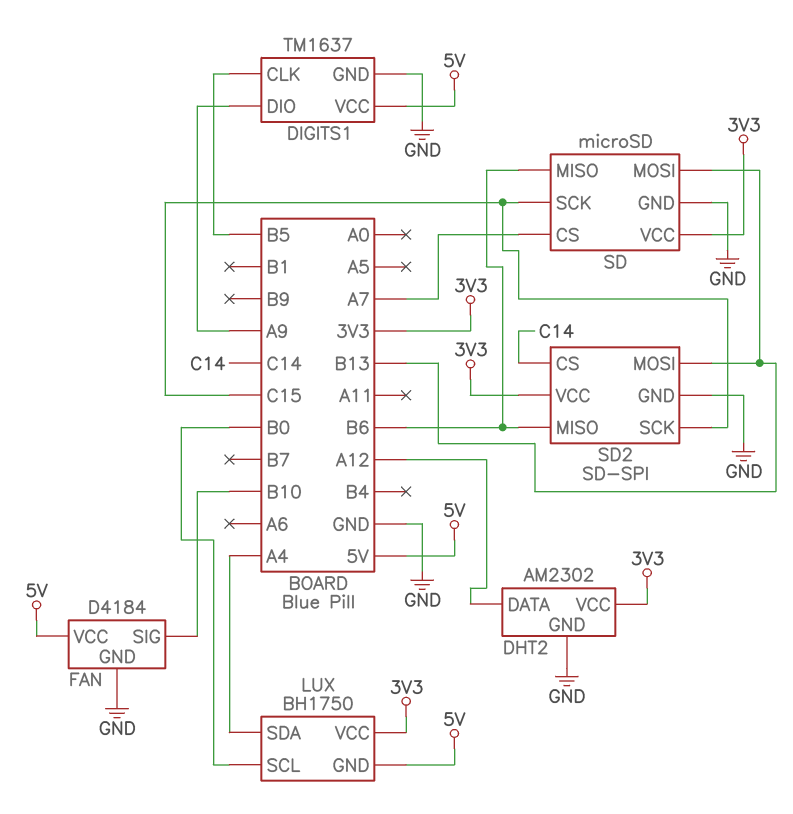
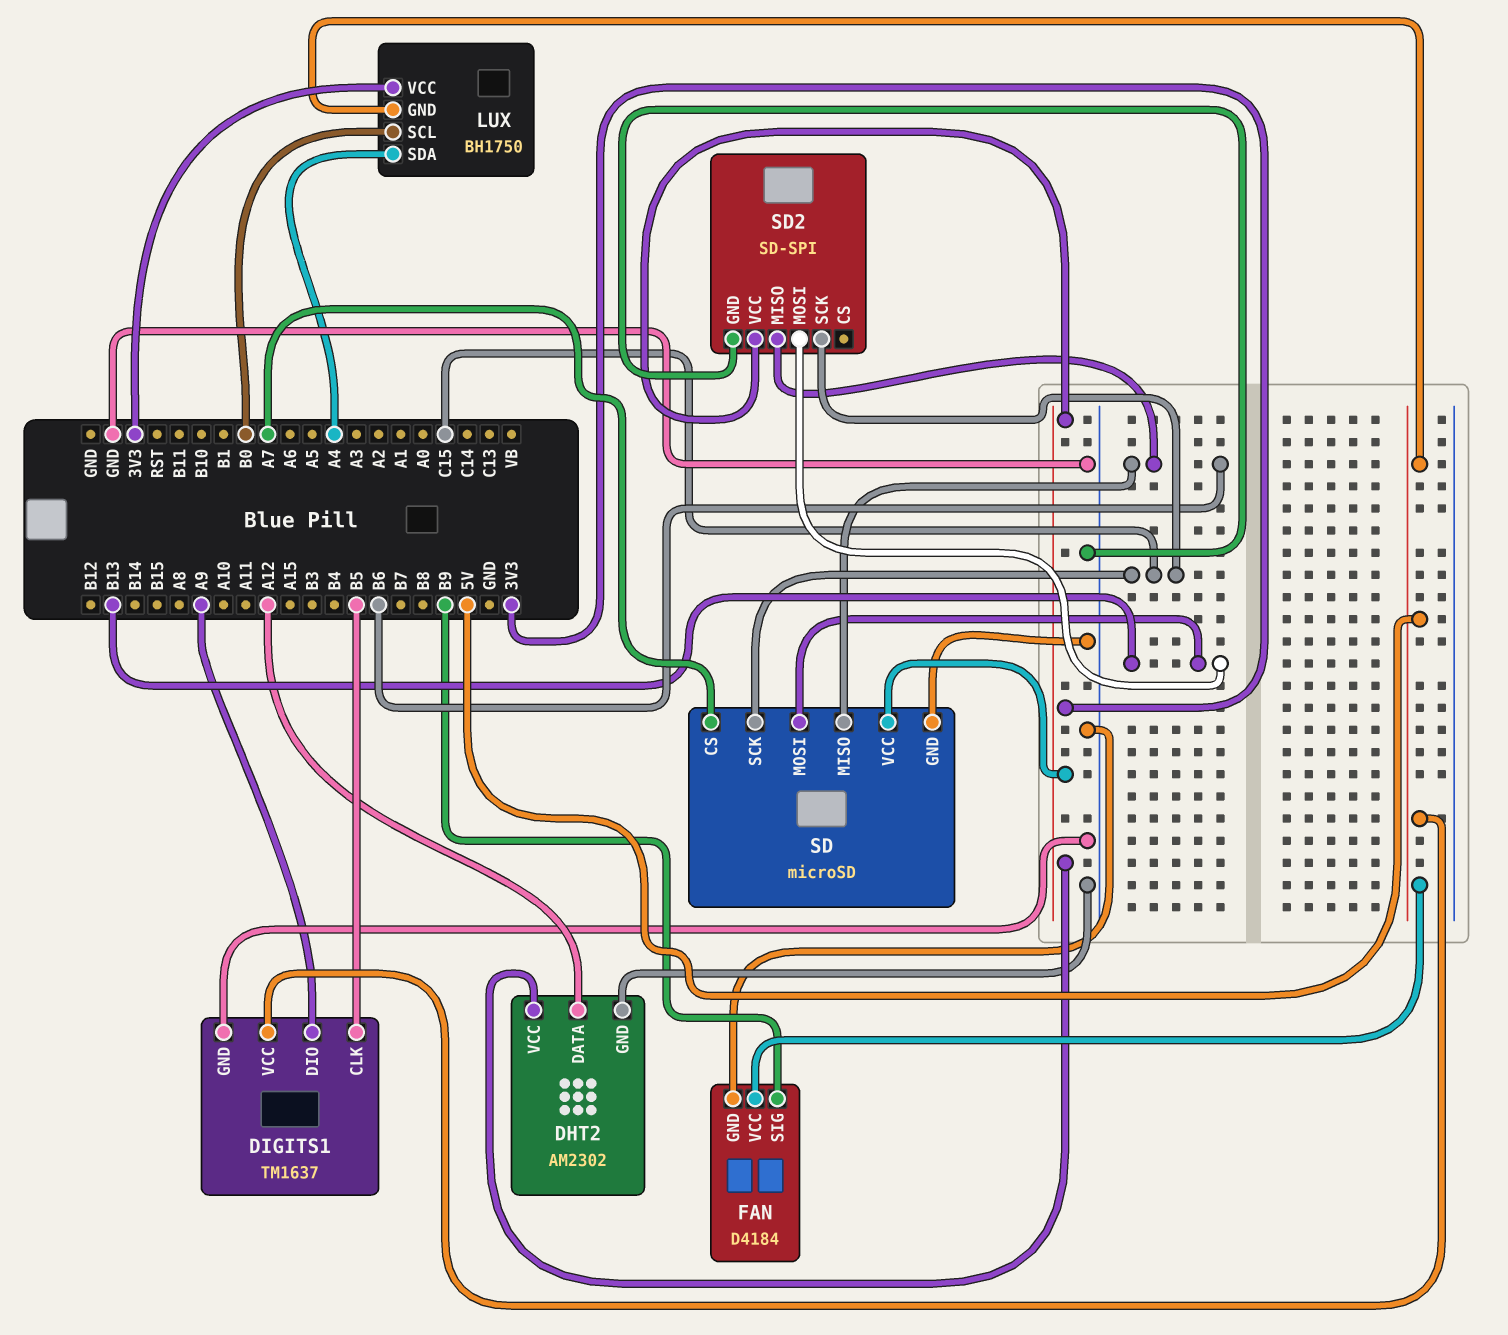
FAN pin SIG: B10 -> B9
SD2 pin CS: C14 -> none

